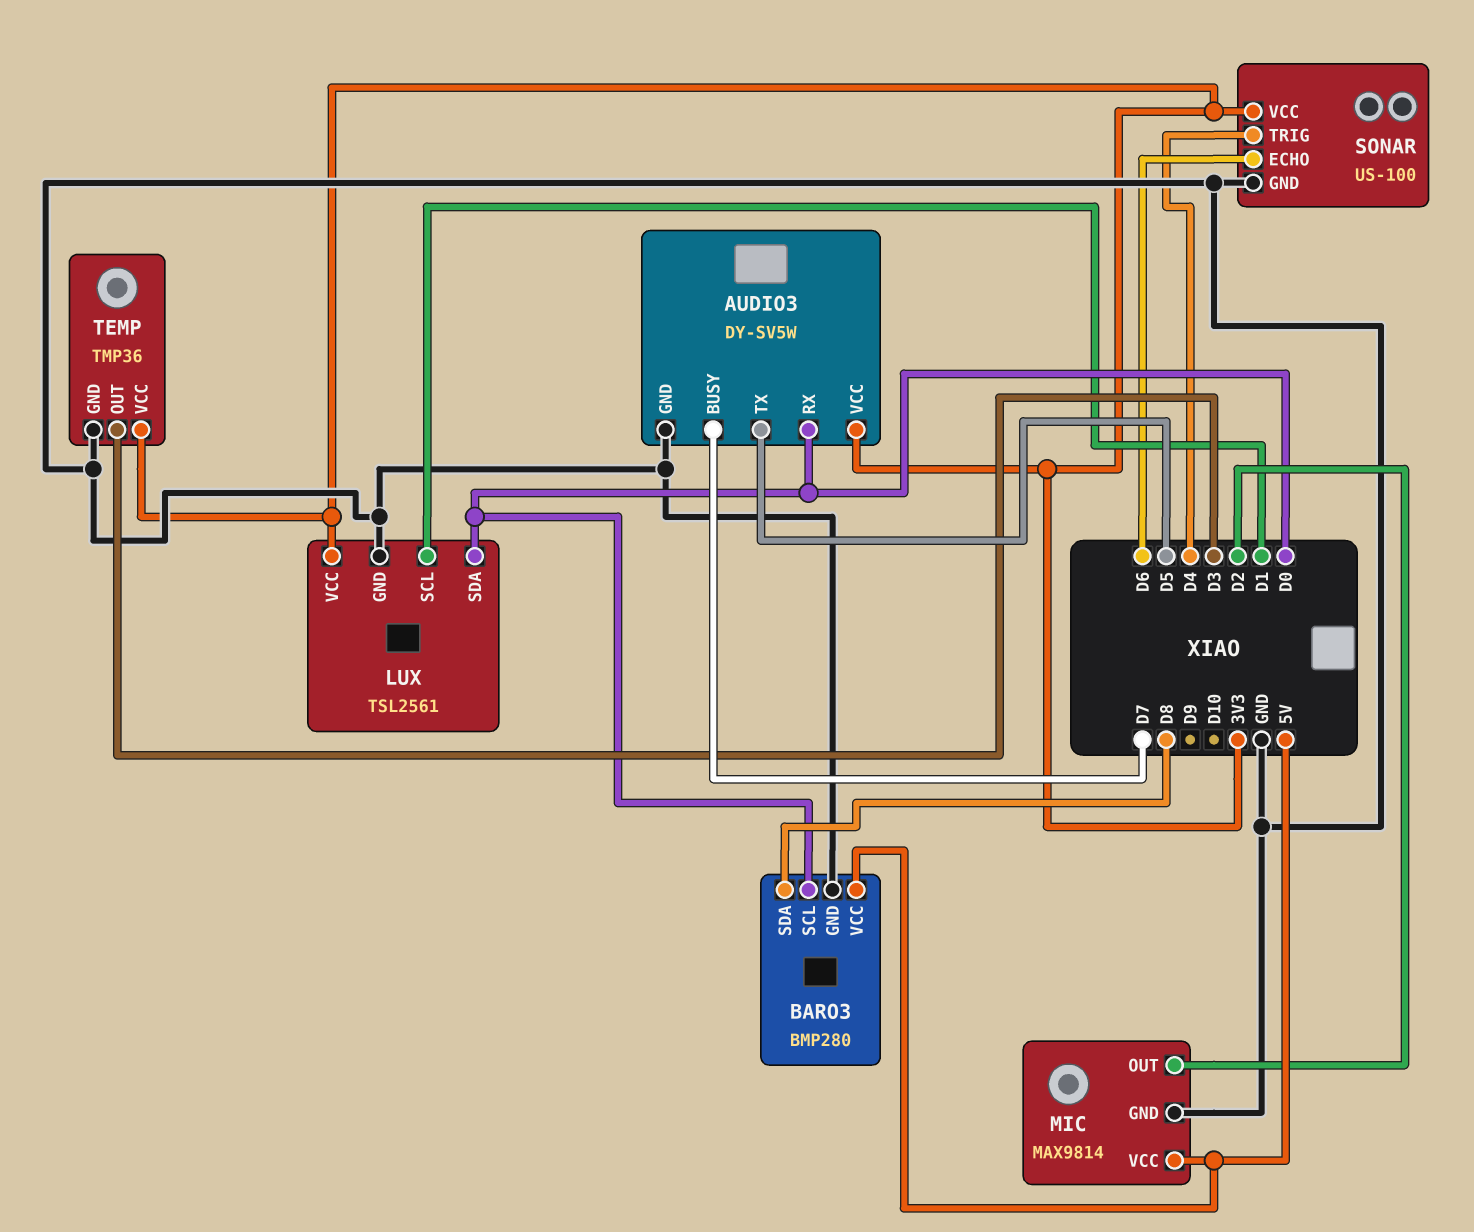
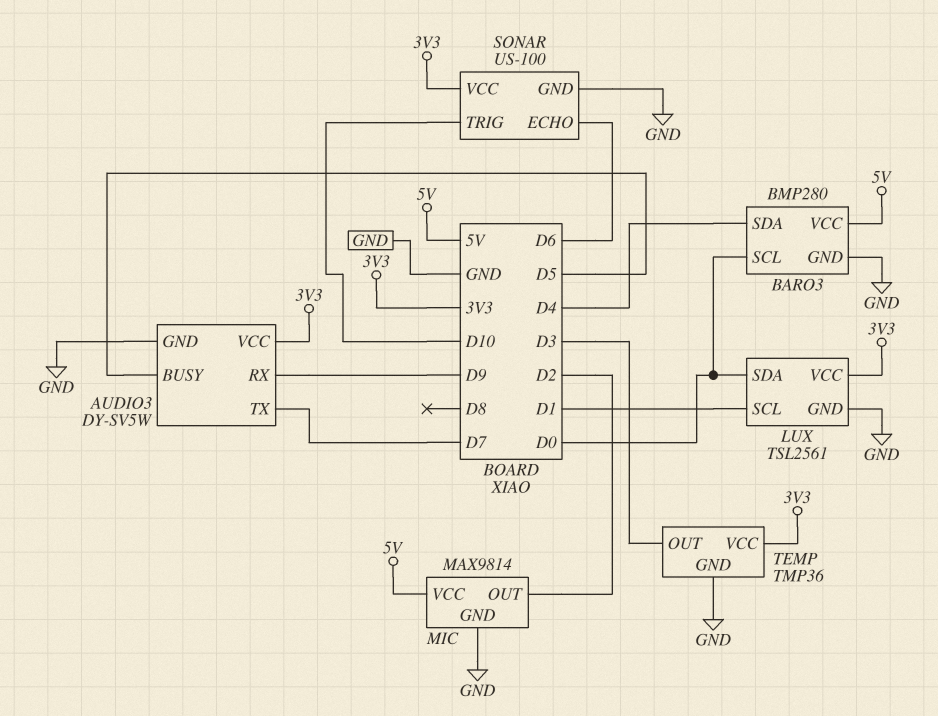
AUDIO3 pin BUSY: D7 -> D5
AUDIO3 pin RX: D0 -> D9
AUDIO3 pin TX: D5 -> D7
BARO3 pin SDA: D8 -> D4
SONAR pin TRIG: D4 -> D10

